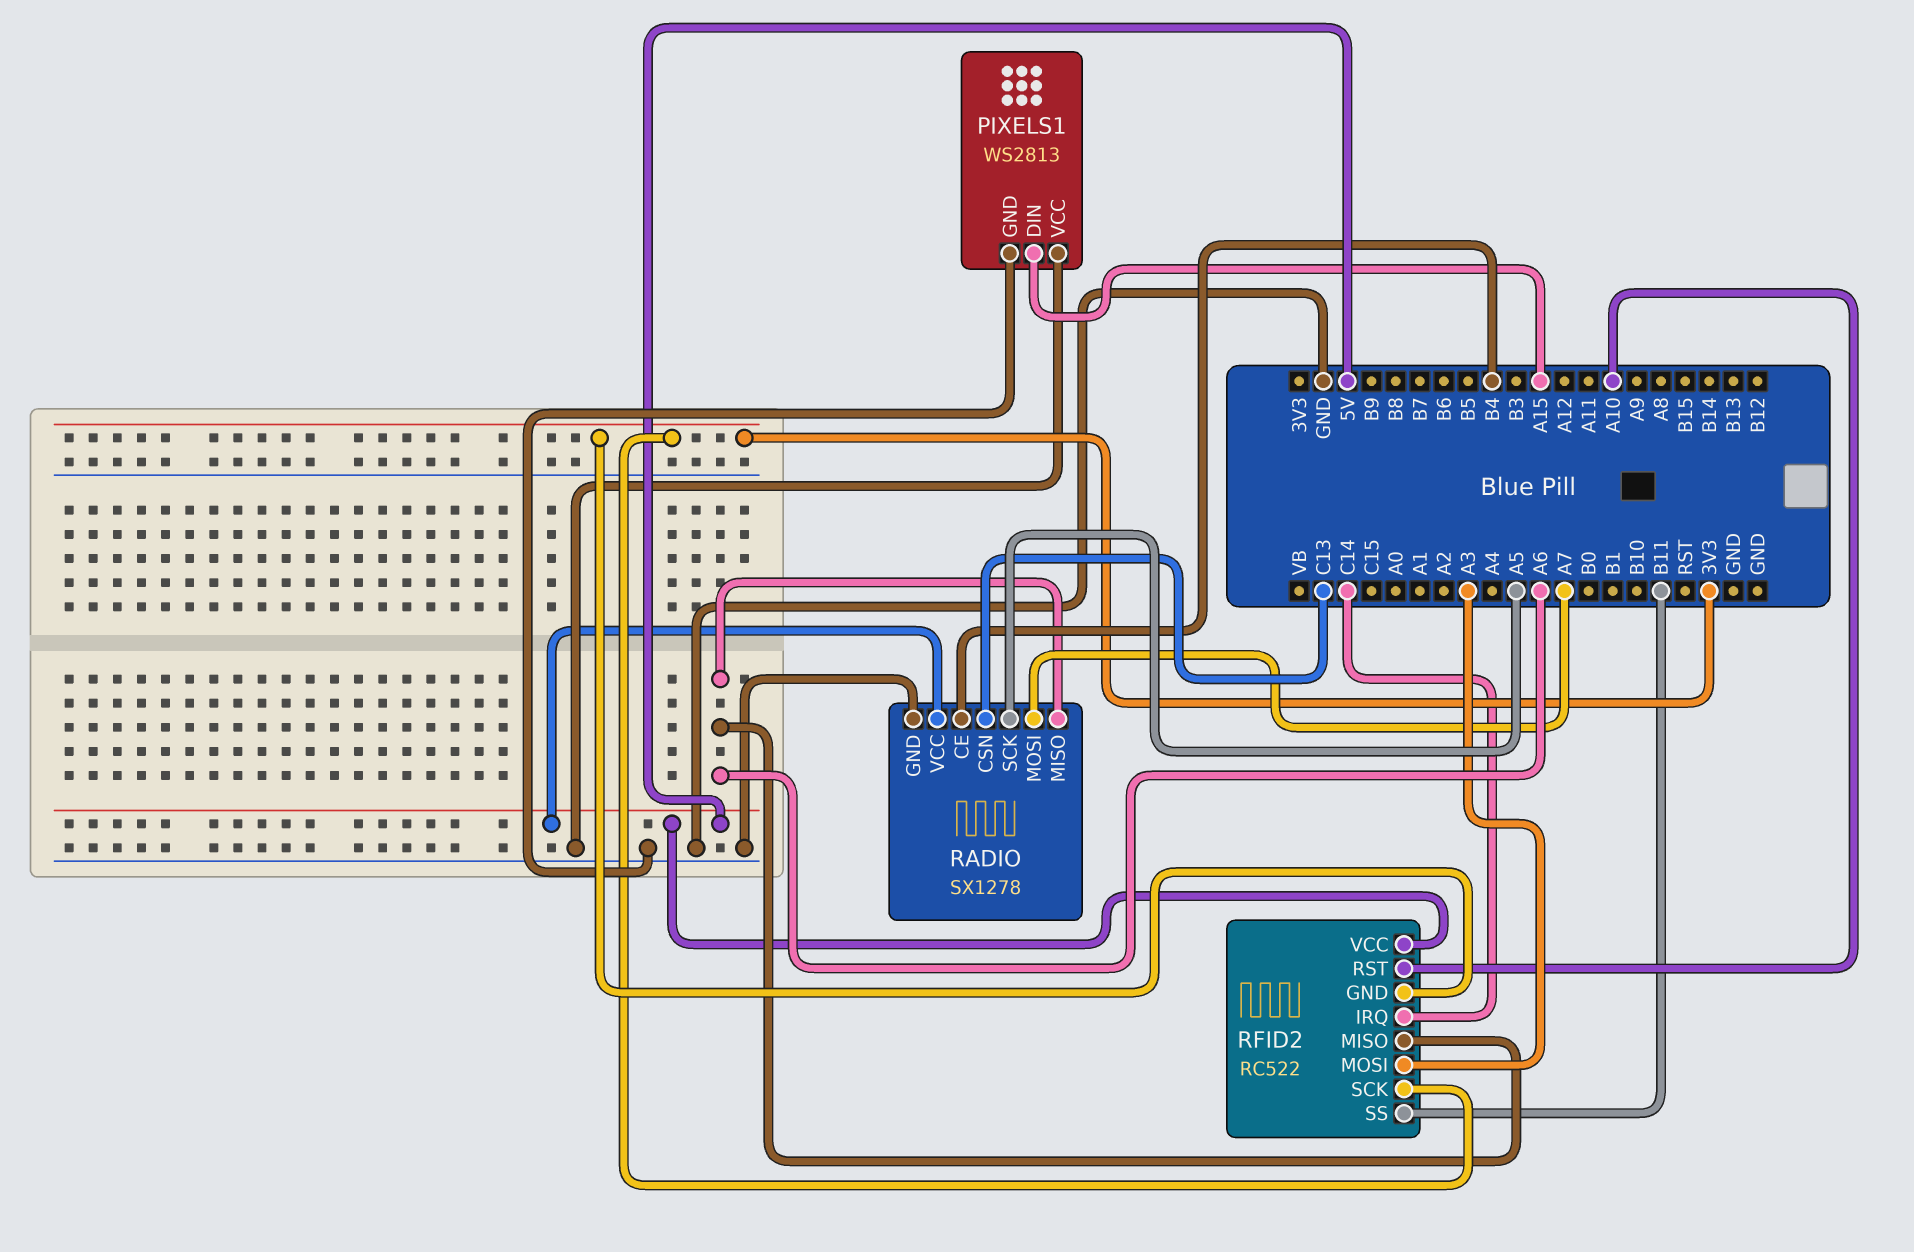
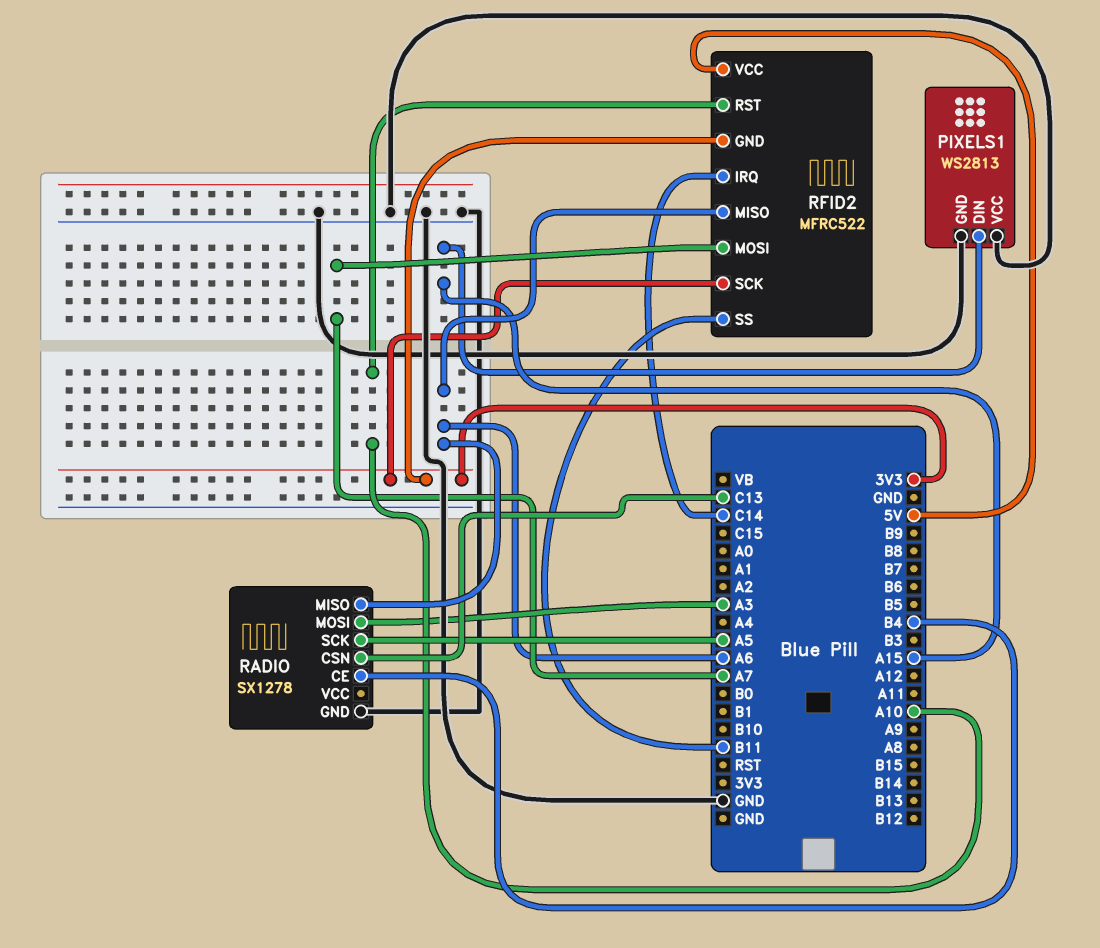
RADIO pin MOSI: A7 -> A3
RADIO pin VCC: 5V -> none
RFID2: RC522 -> MFRC522
RFID2 pin MOSI: A3 -> A7

